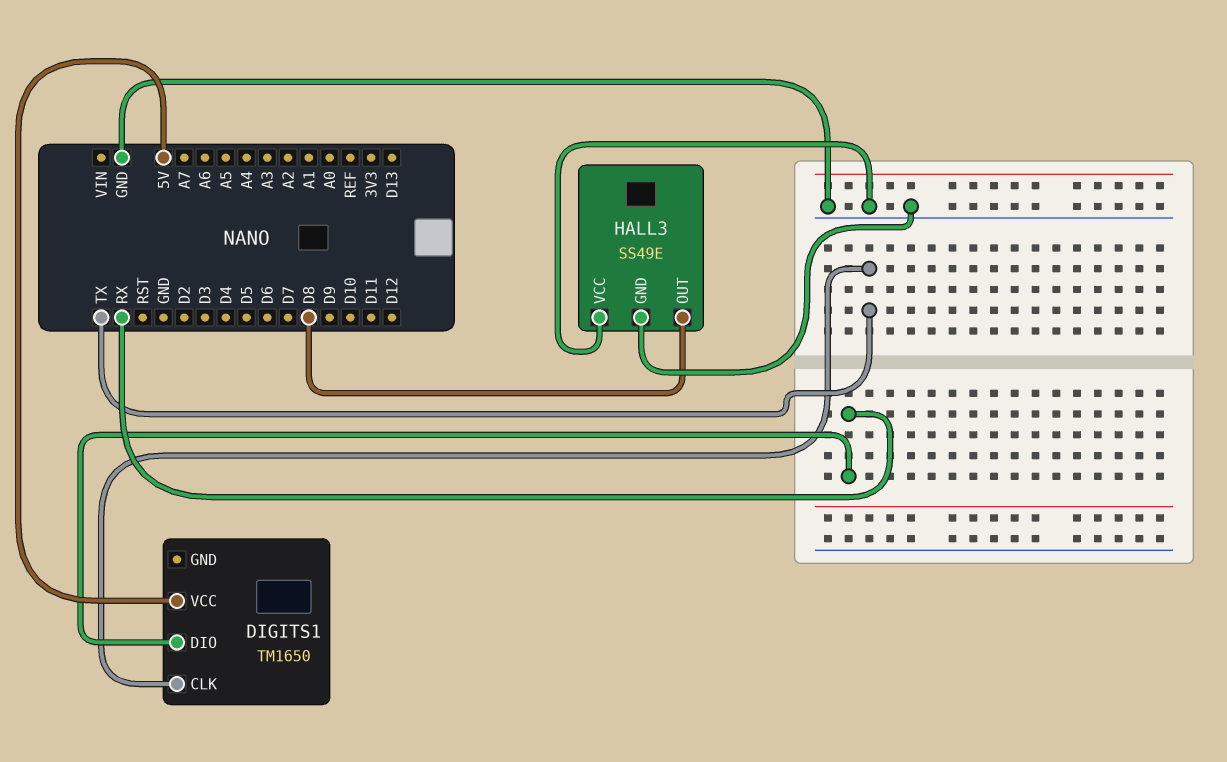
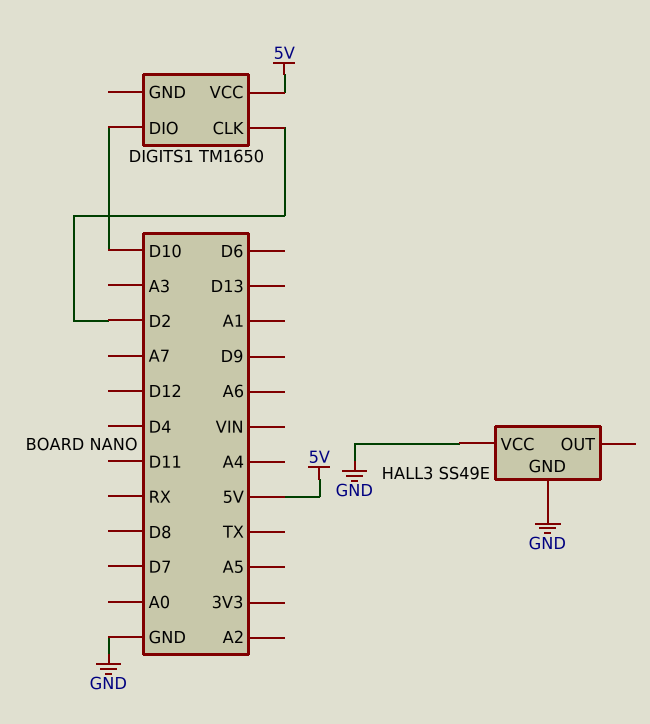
DIGITS1 pin CLK: TX -> D2
DIGITS1 pin DIO: RX -> D10
HALL3 pin OUT: D8 -> none

